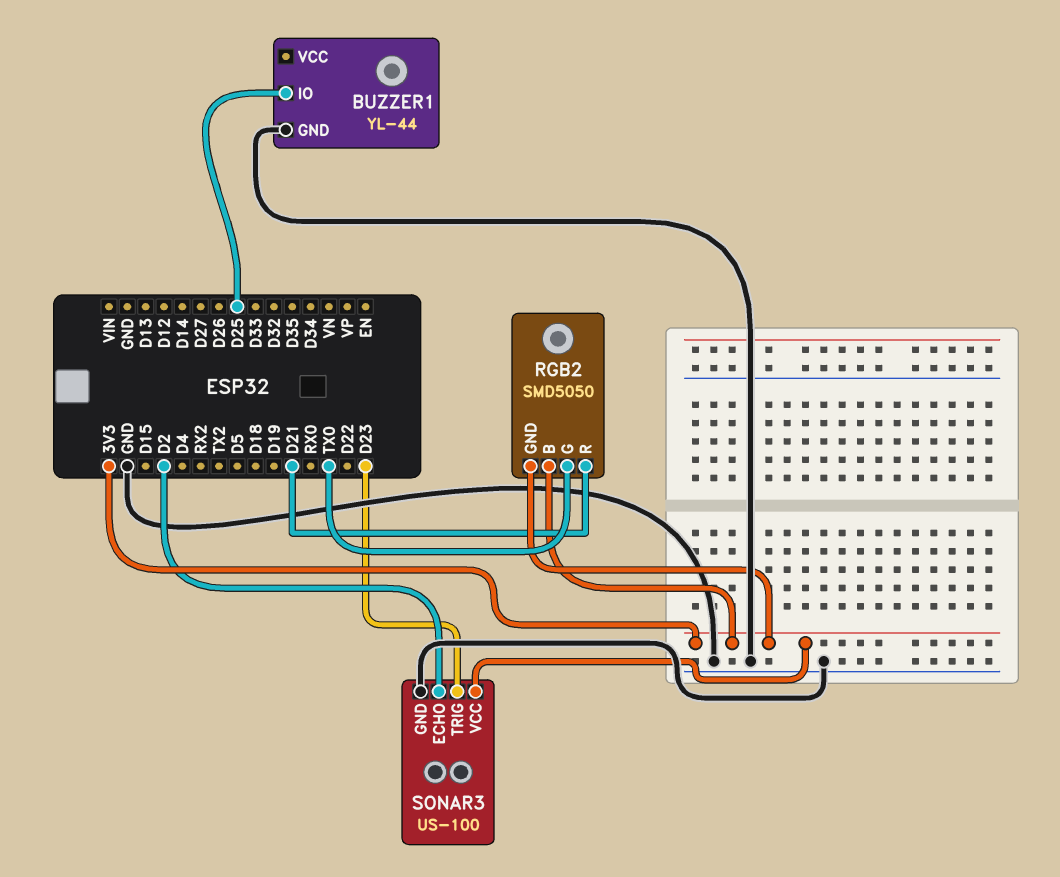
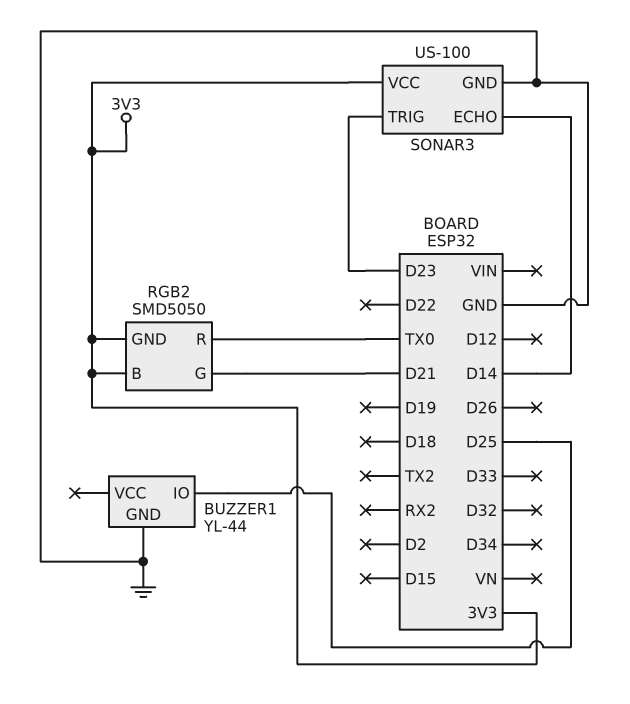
RGB2 pin G: TX0 -> D21
RGB2 pin R: D21 -> TX0
SONAR3 pin ECHO: D2 -> D14

